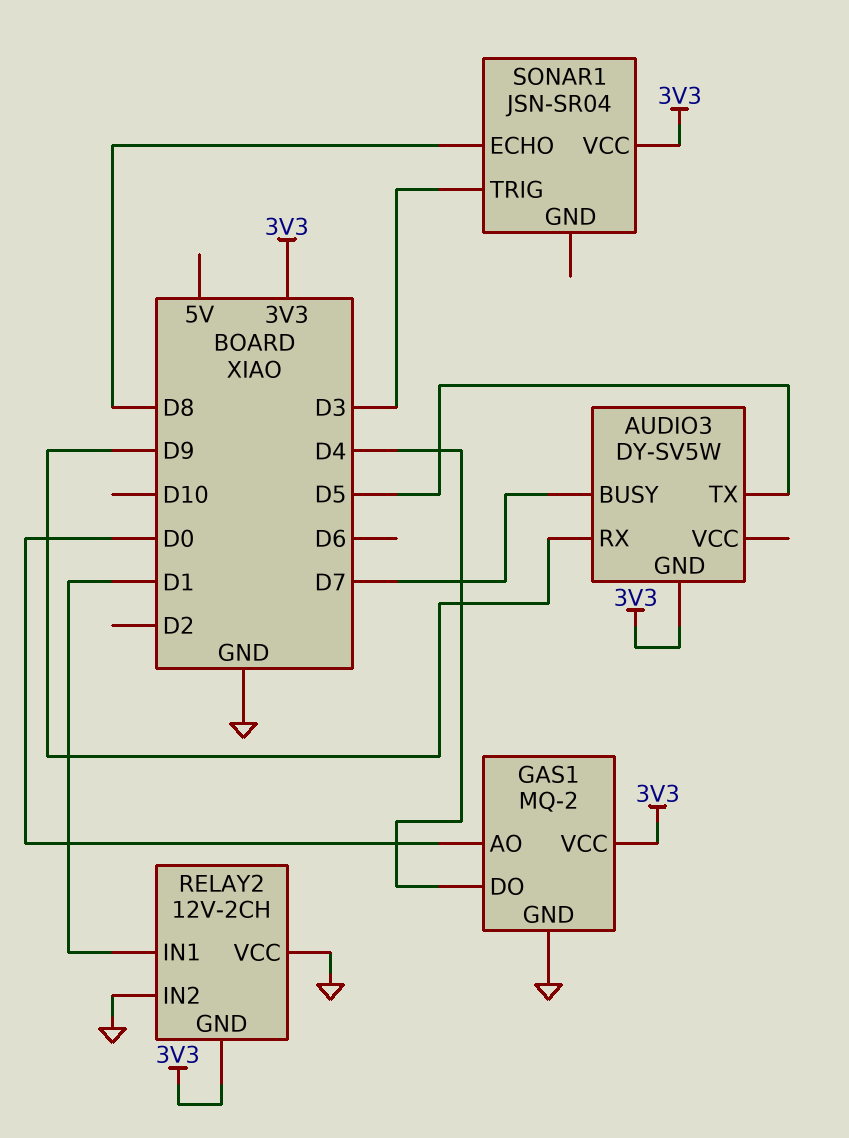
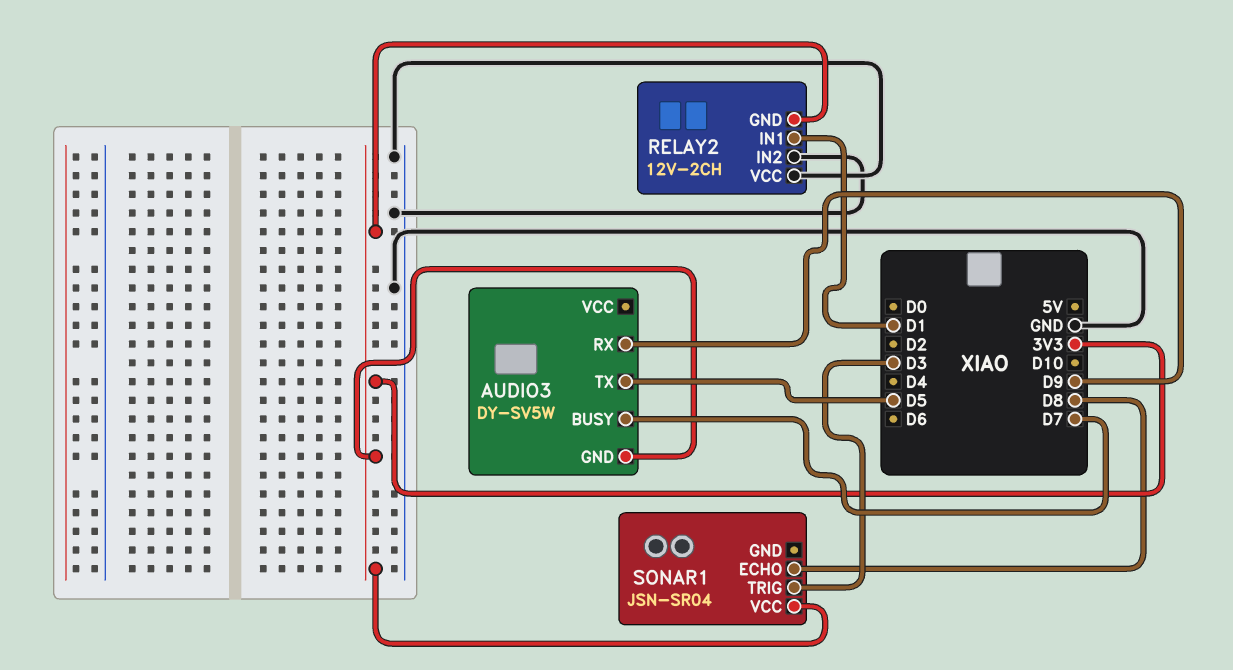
GAS1: MQ-2 -> none
GAS1 pin AO: D0 -> none
GAS1 pin DO: D4 -> none
GAS1 pin GND: GND -> none
GAS1 pin VCC: 3V3 -> none

